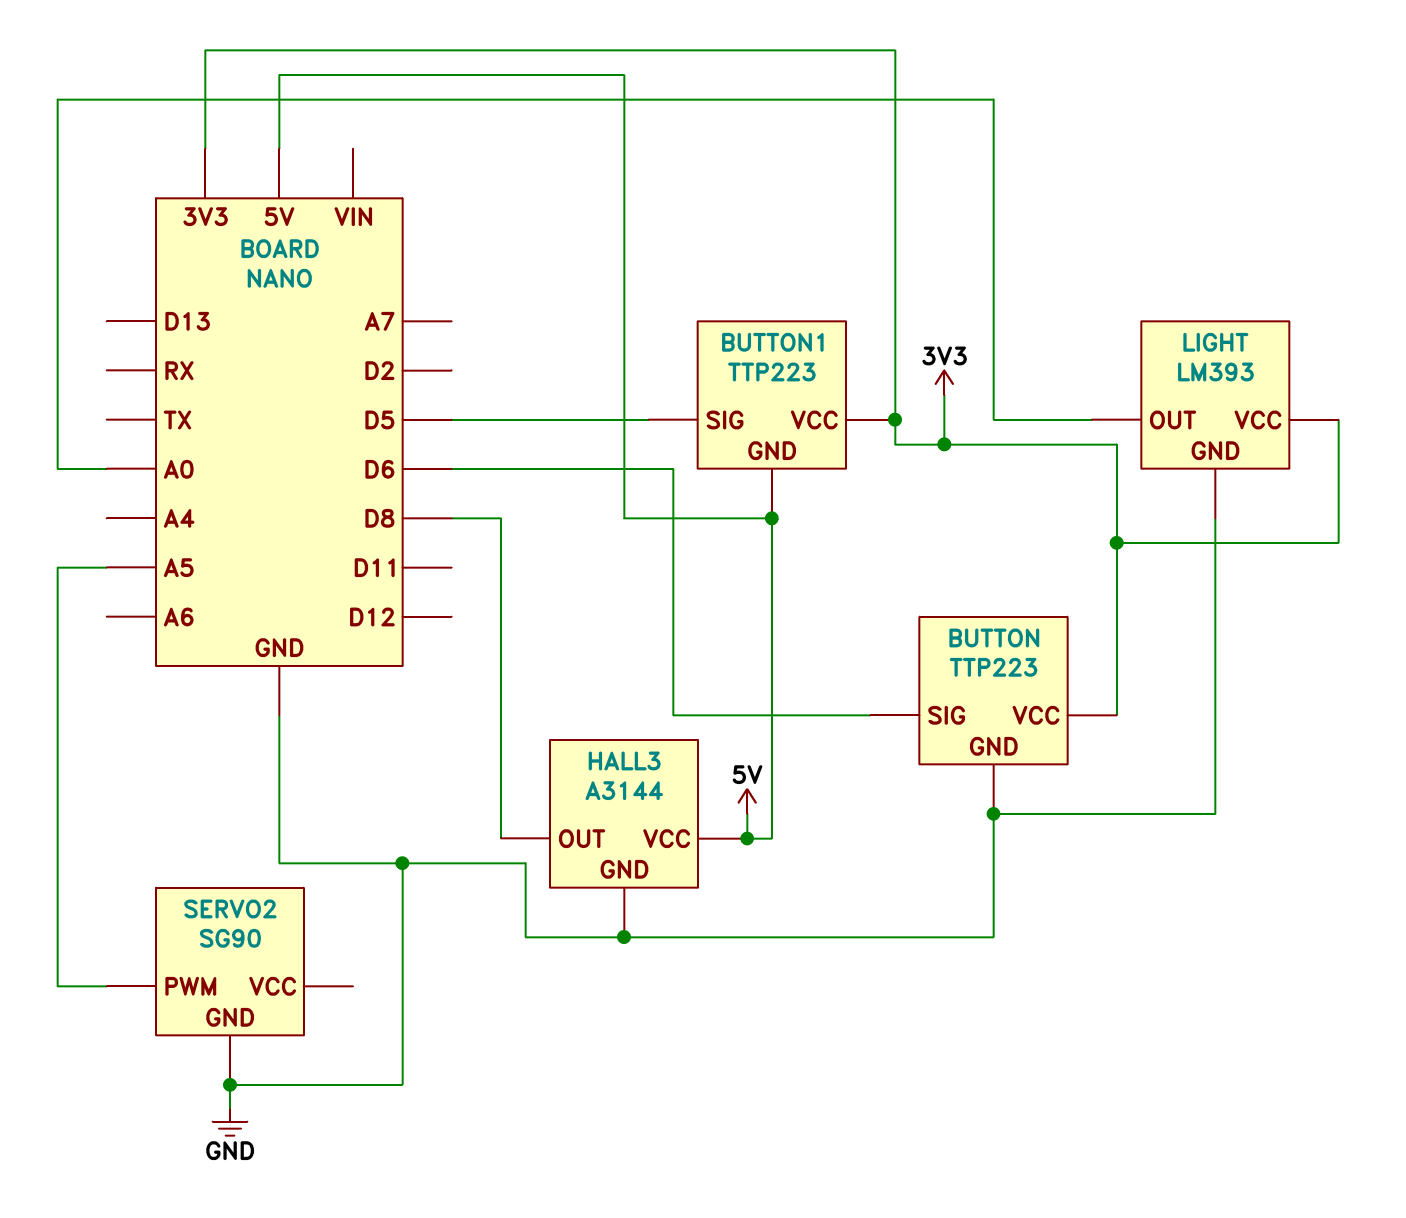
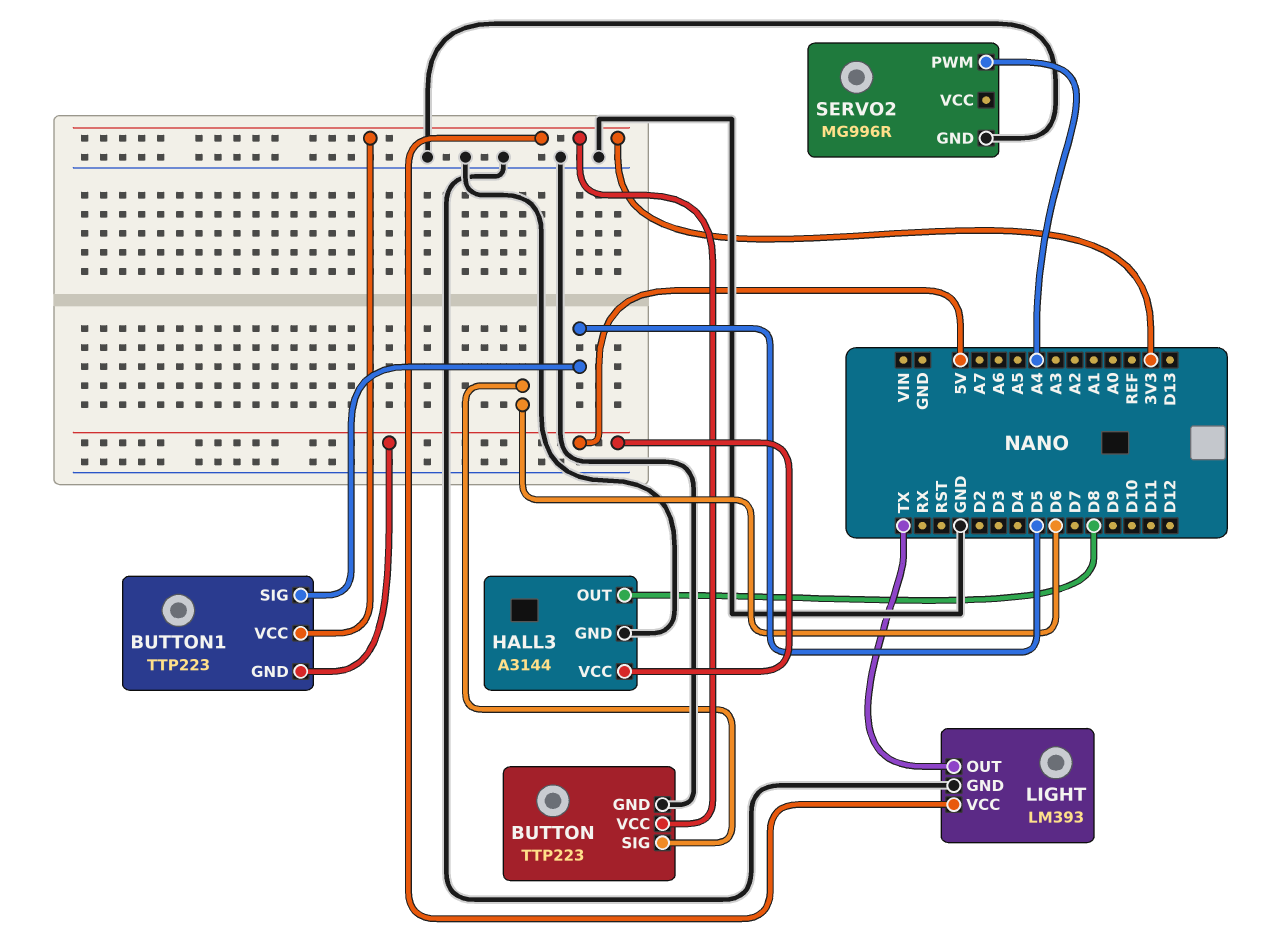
LIGHT pin OUT: A0 -> TX
SERVO2: SG90 -> MG996R
SERVO2 pin PWM: A5 -> A4

